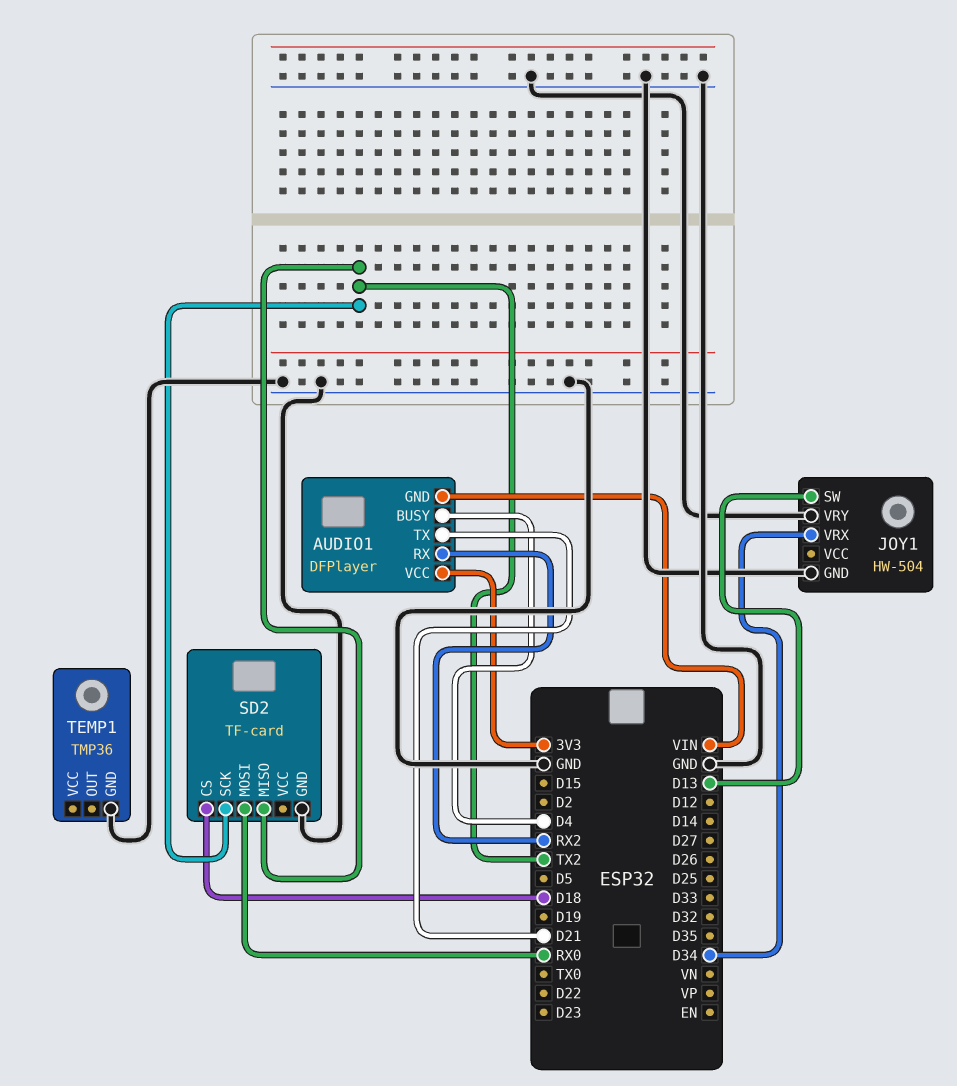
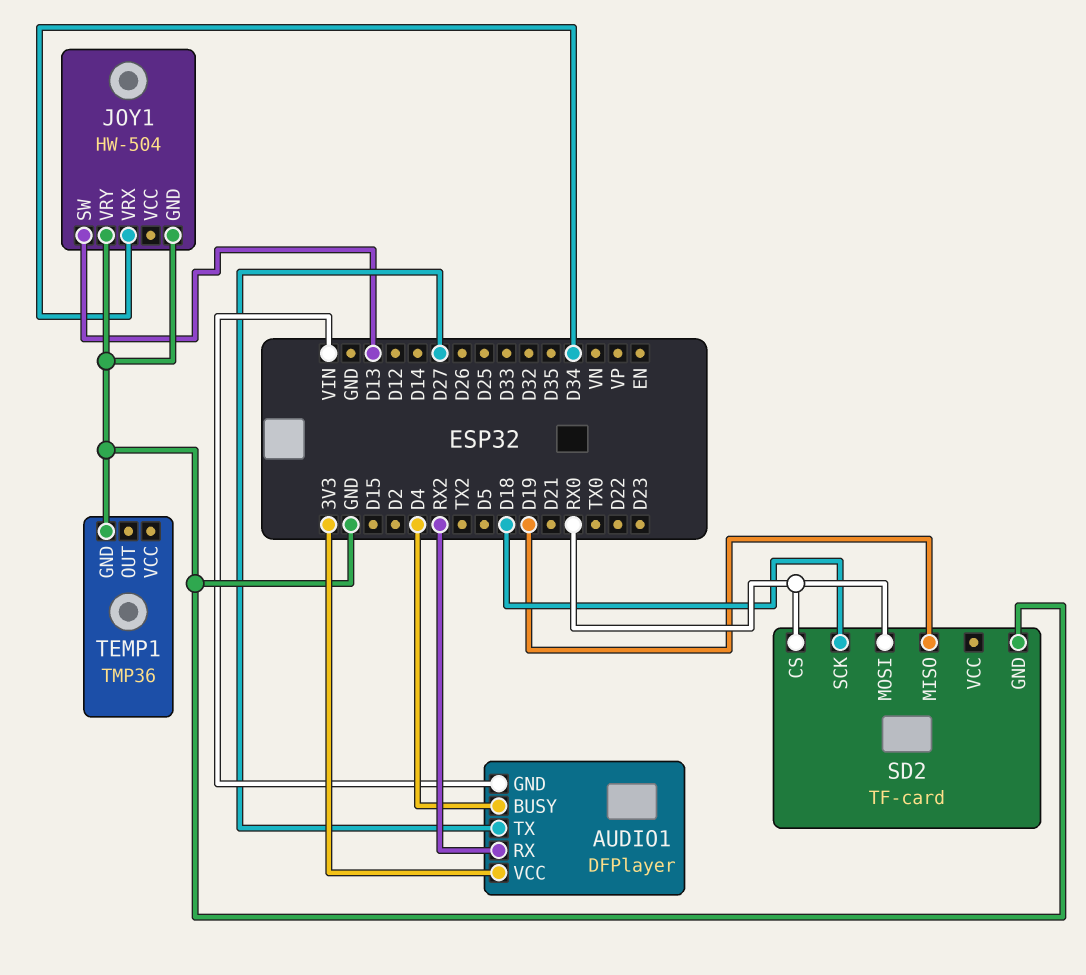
AUDIO1 pin TX: D21 -> D27
SD2 pin CS: D18 -> RX0
SD2 pin MISO: TX2 -> D19
SD2 pin SCK: TX2 -> D18

